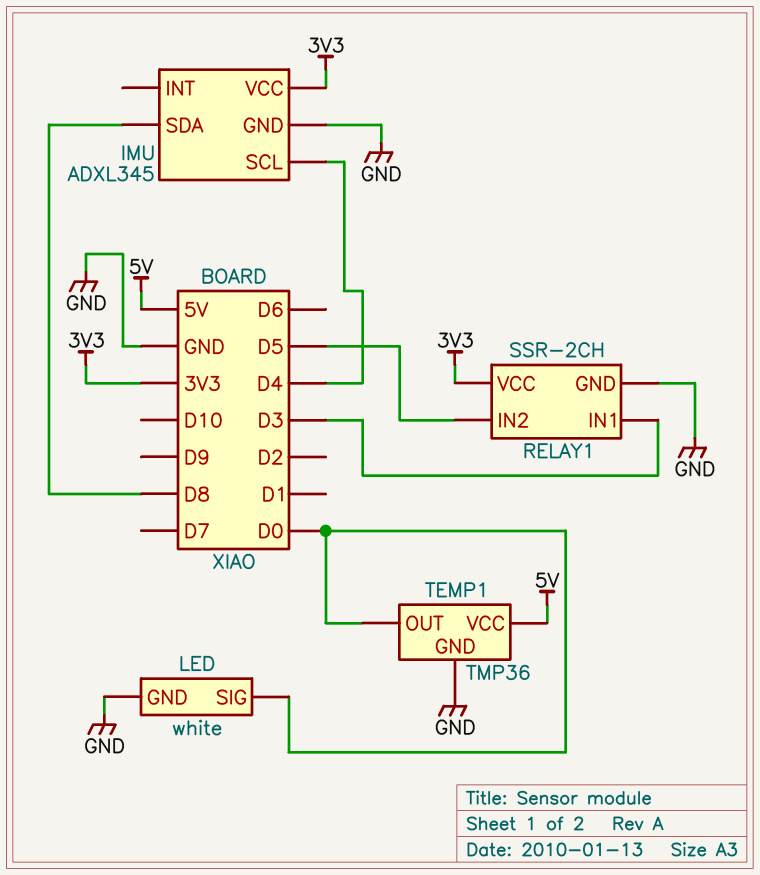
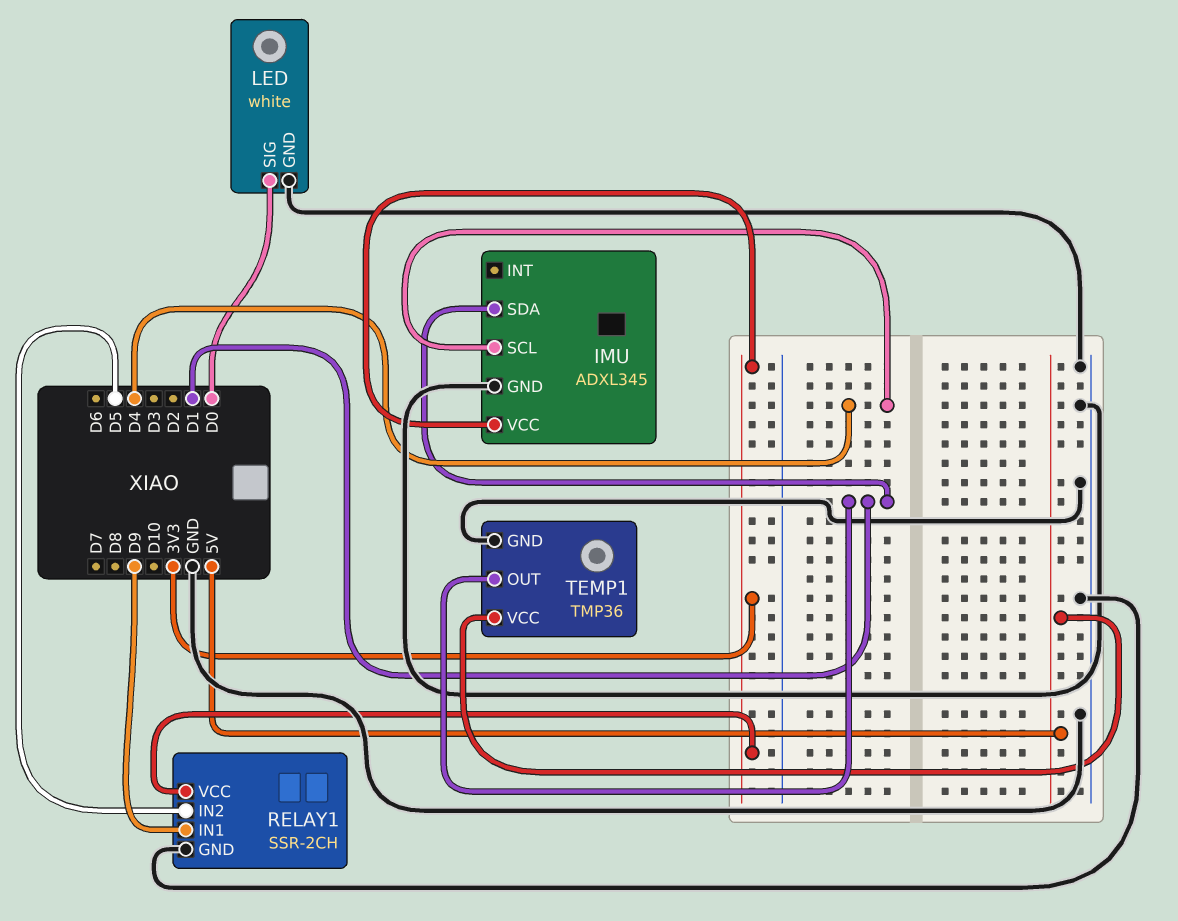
IMU pin SDA: D8 -> D1
RELAY1 pin IN1: D3 -> D9
TEMP1 pin OUT: D0 -> D1

